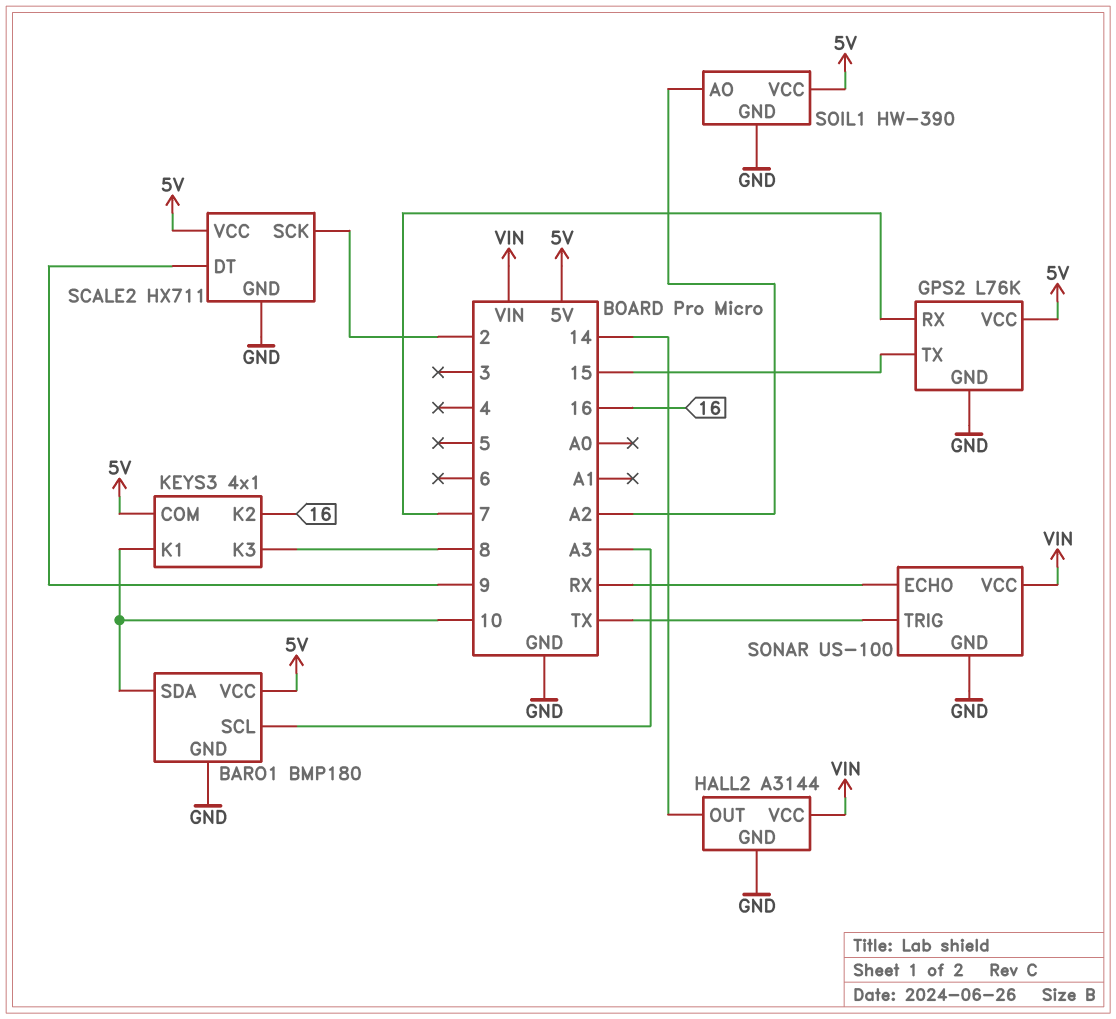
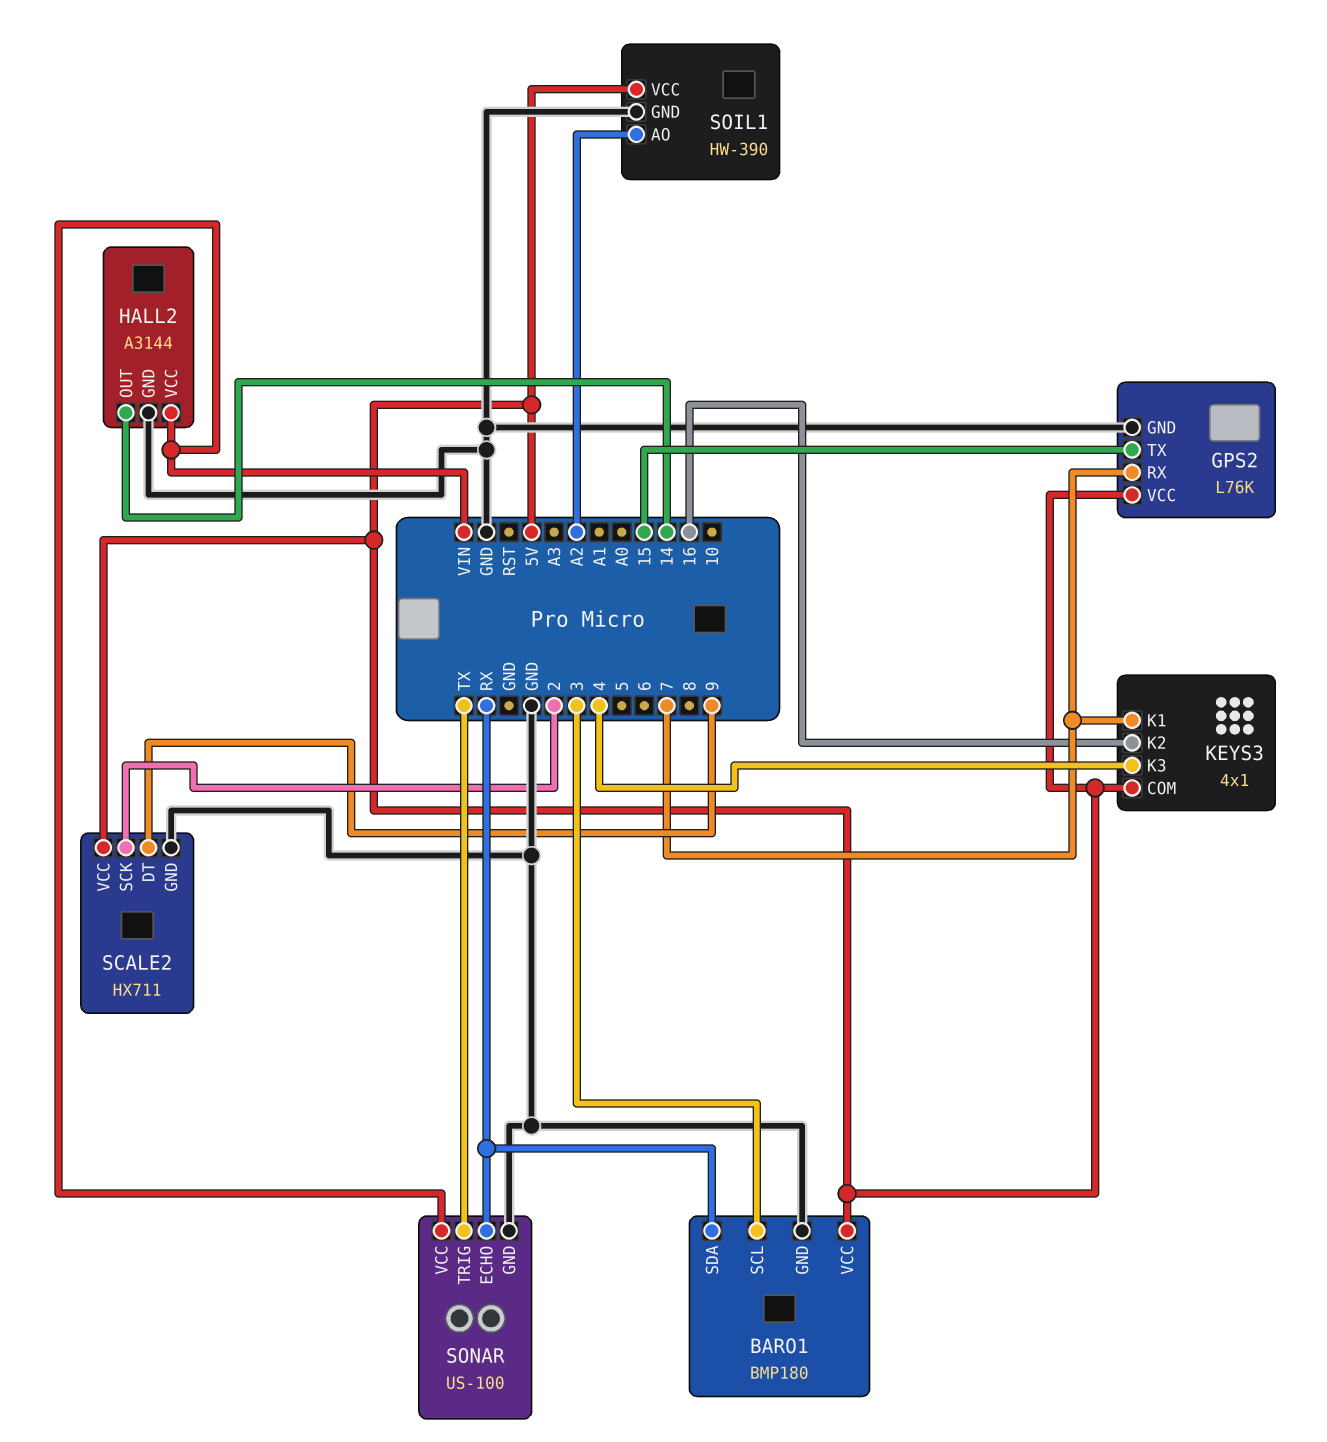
BARO1 pin SCL: A3 -> 3
BARO1 pin SDA: 10 -> RX
KEYS3 pin K1: 10 -> 7
KEYS3 pin K3: 8 -> 4

